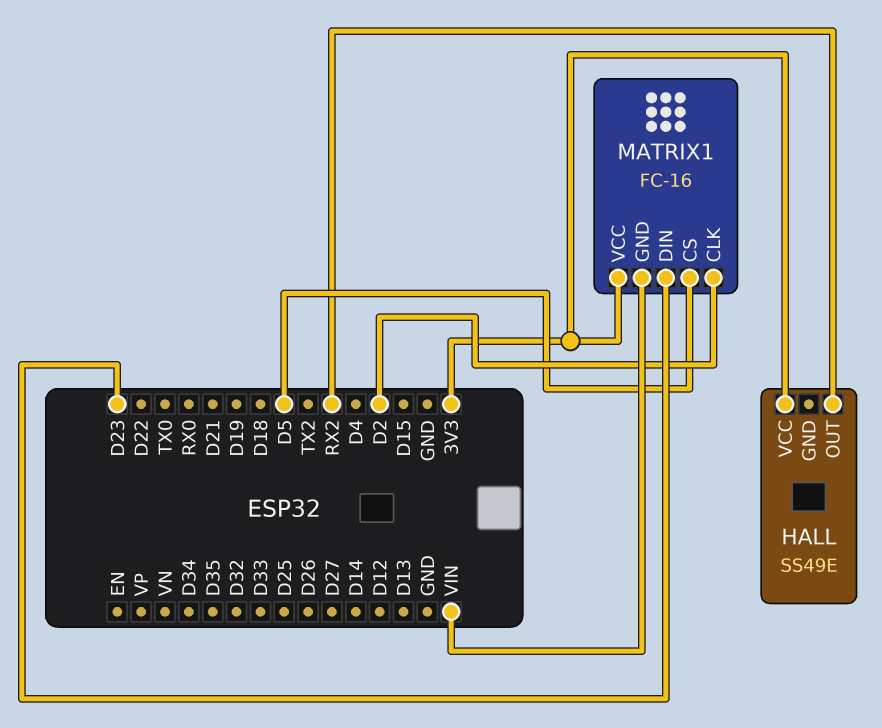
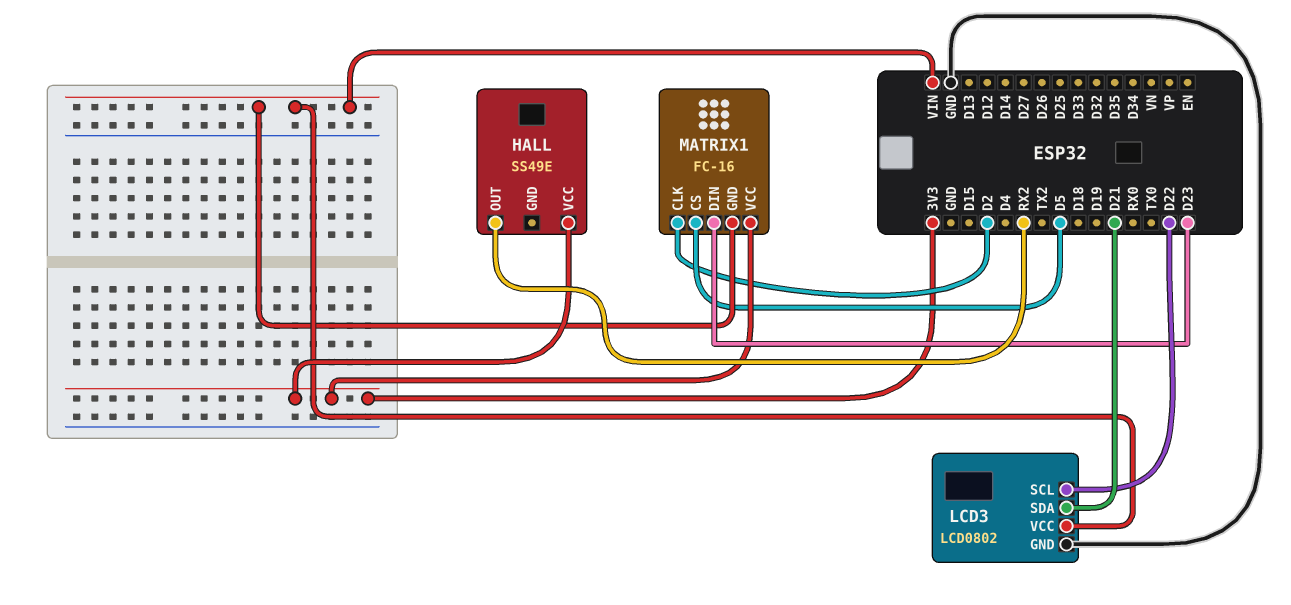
LCD3: none -> LCD0802
LCD3 pin GND: none -> GND
LCD3 pin SCL: none -> D22
LCD3 pin SDA: none -> D21
LCD3 pin VCC: none -> VIN

